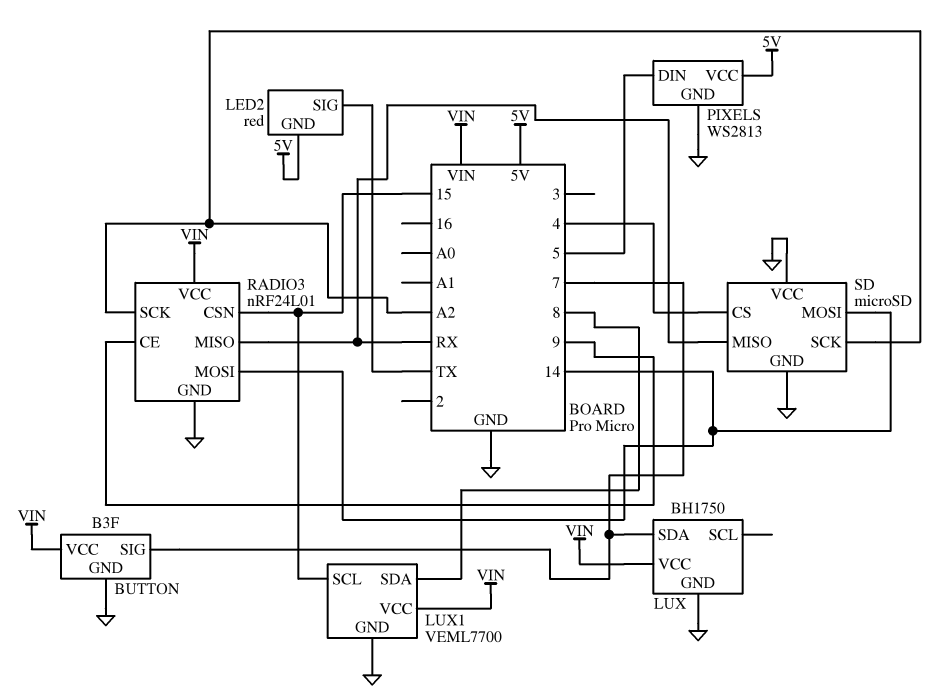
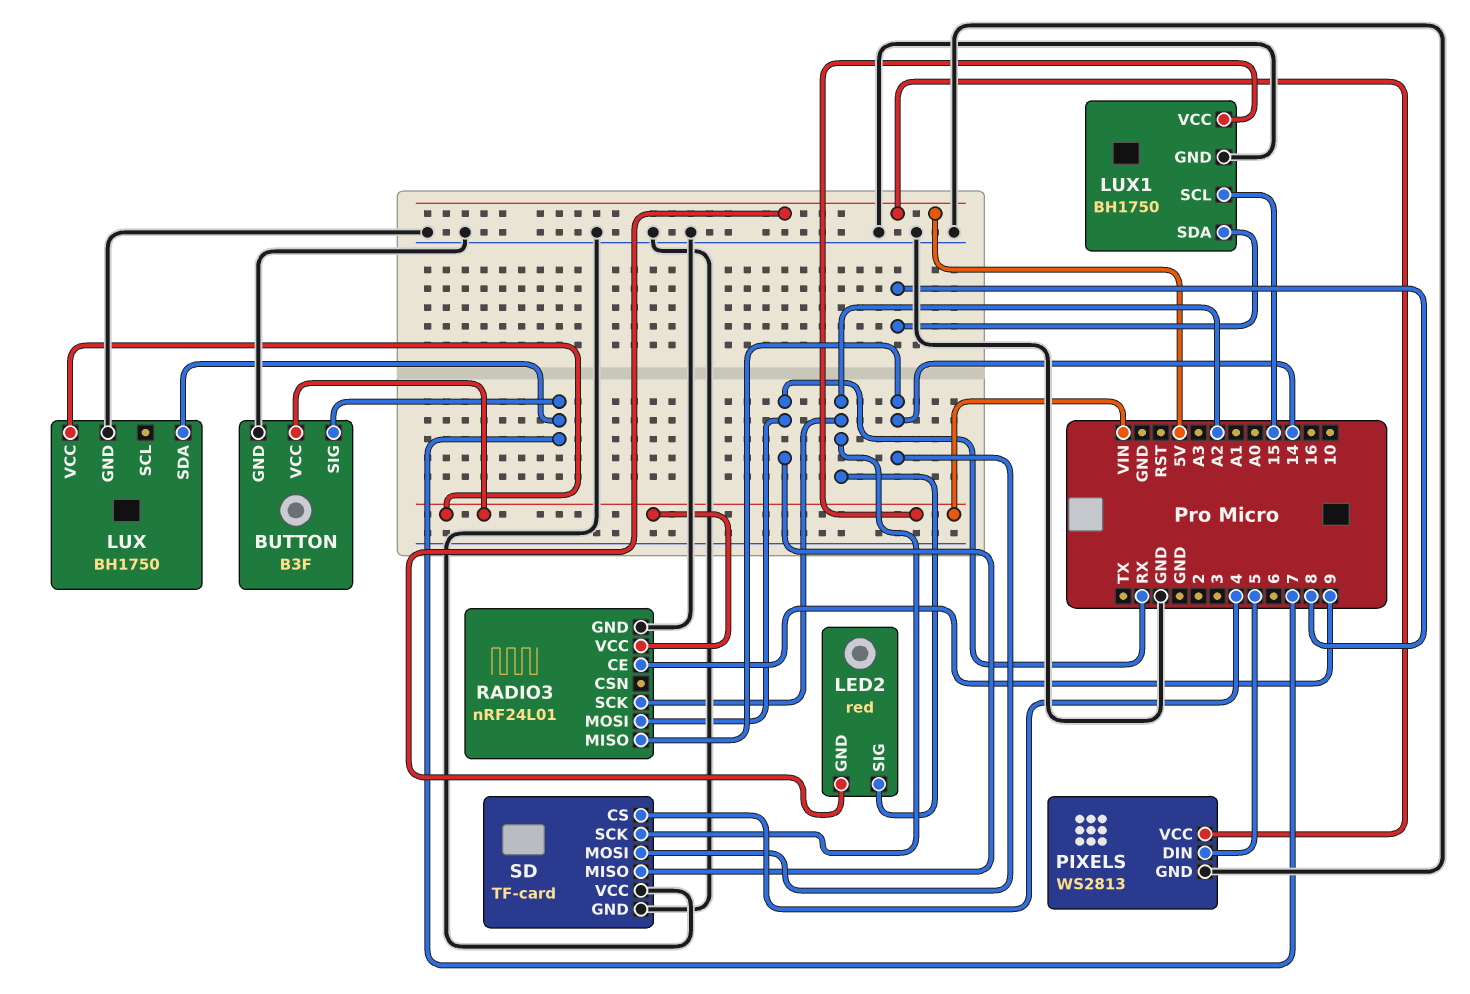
LED2 pin SIG: TX -> A2
LUX1: VEML7700 -> BH1750
RADIO3 pin CSN: 15 -> none
RADIO3 pin MISO: RX -> 14
RADIO3 pin MOSI: 14 -> RX
SD: microSD -> TF-card

